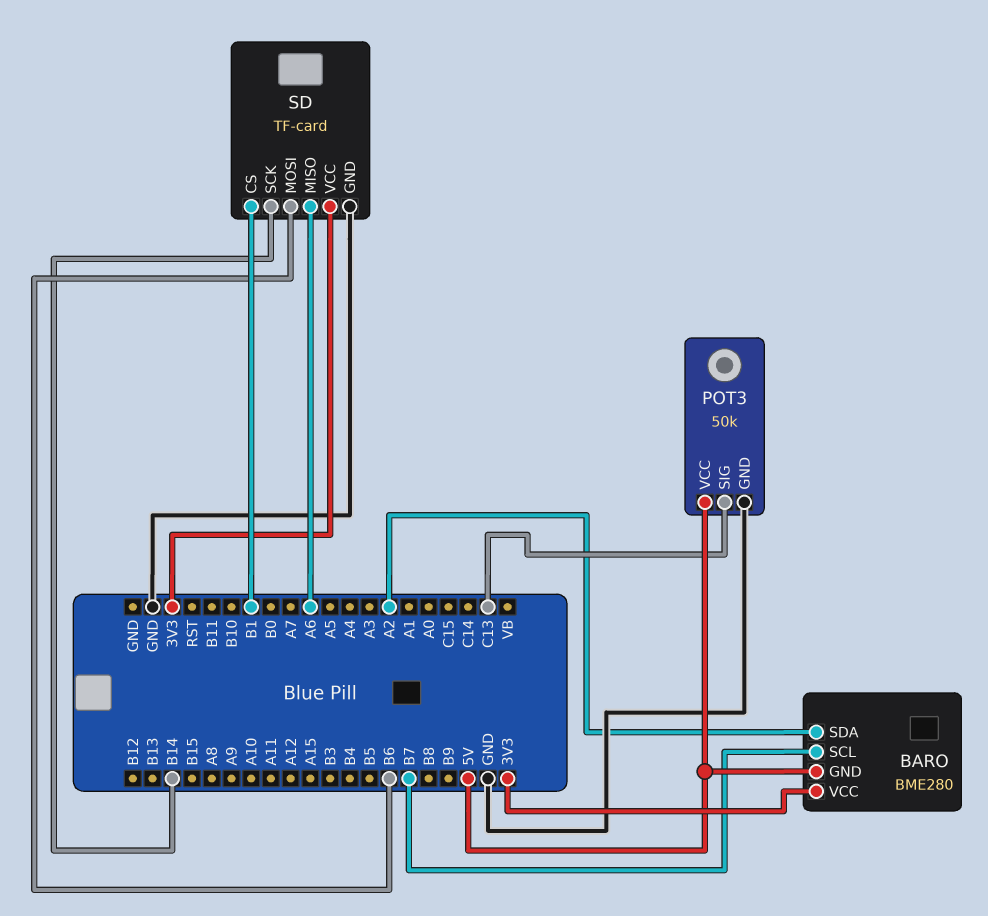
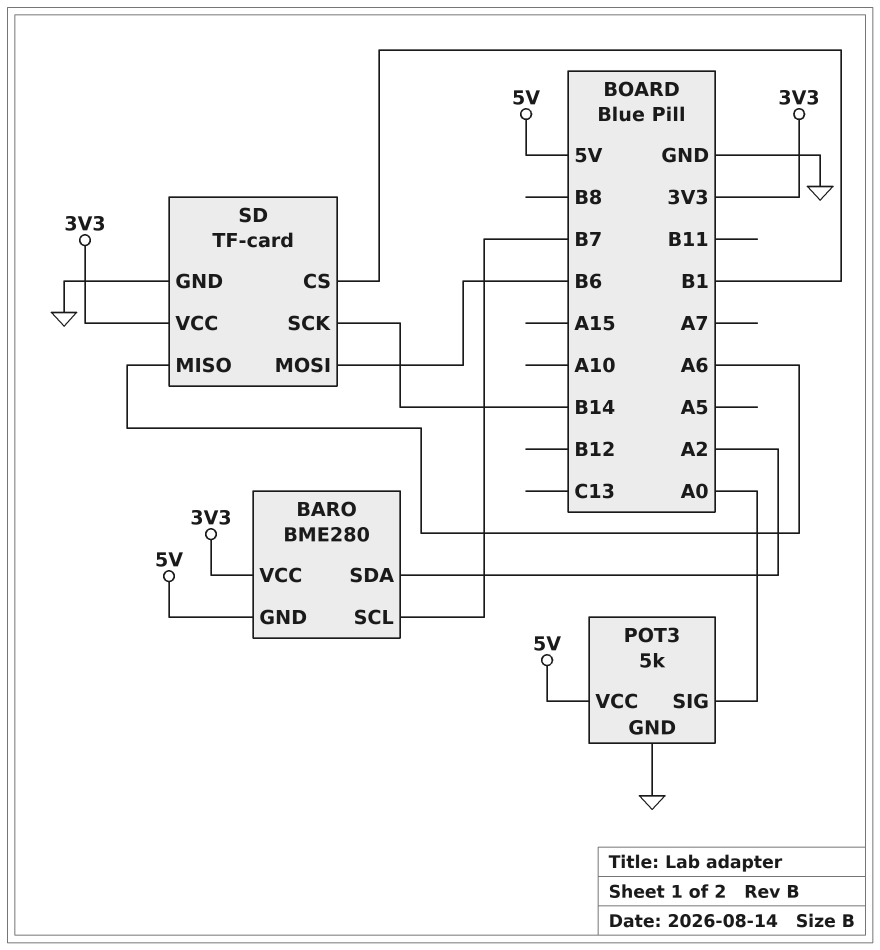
POT3: 50k -> 5k
POT3 pin SIG: C13 -> A0

